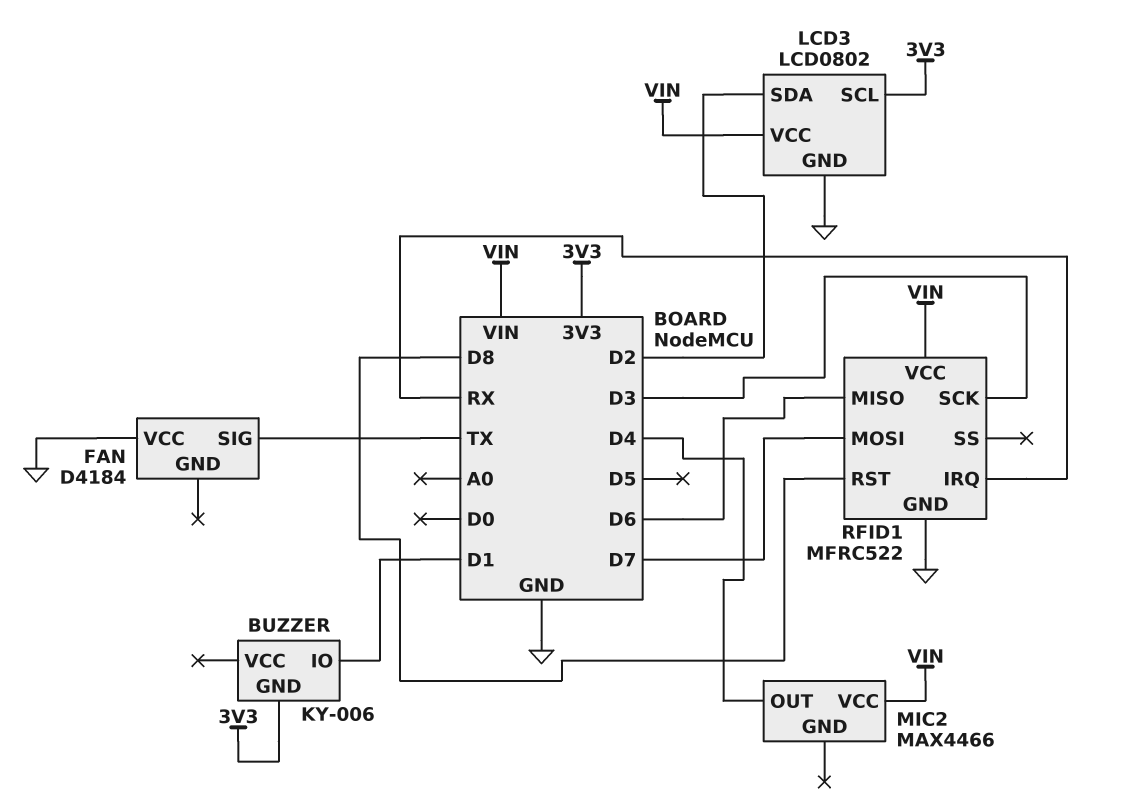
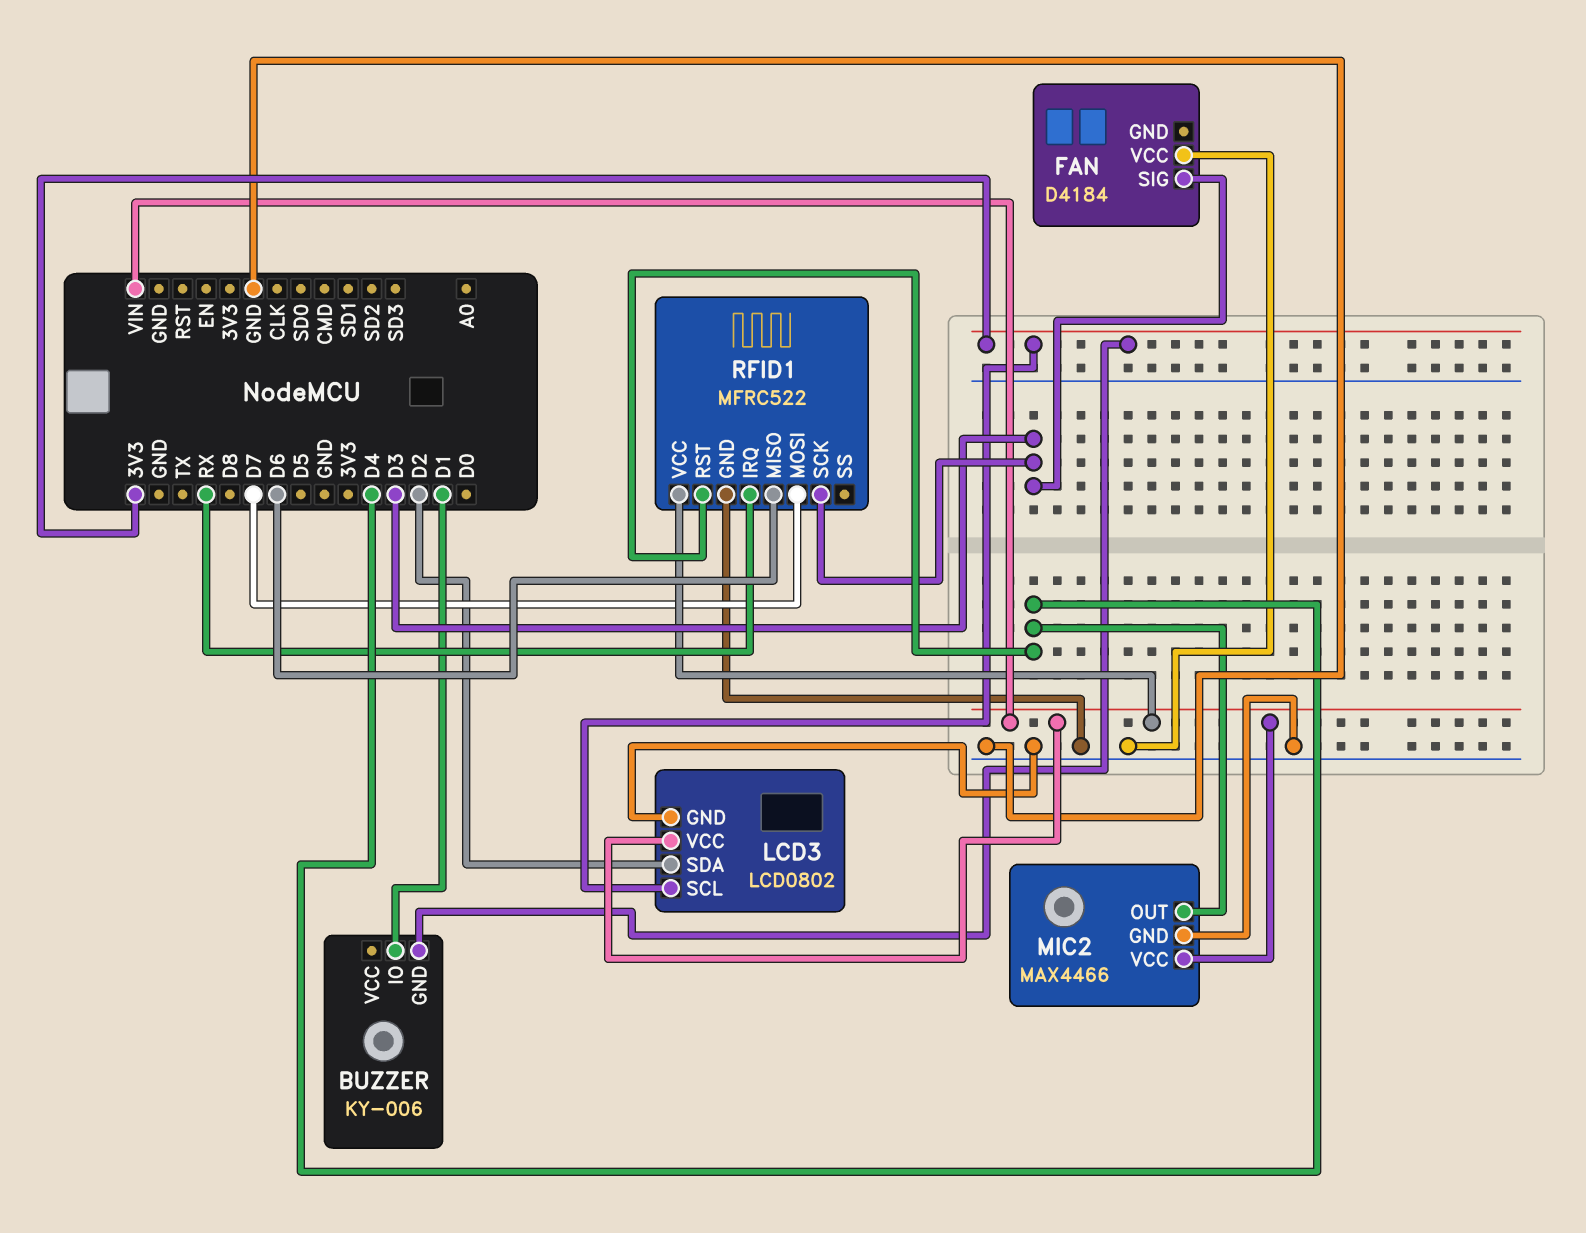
FAN pin SIG: TX -> D3
MIC2 pin GND: none -> GND
RFID1 pin RST: D8 -> D4

